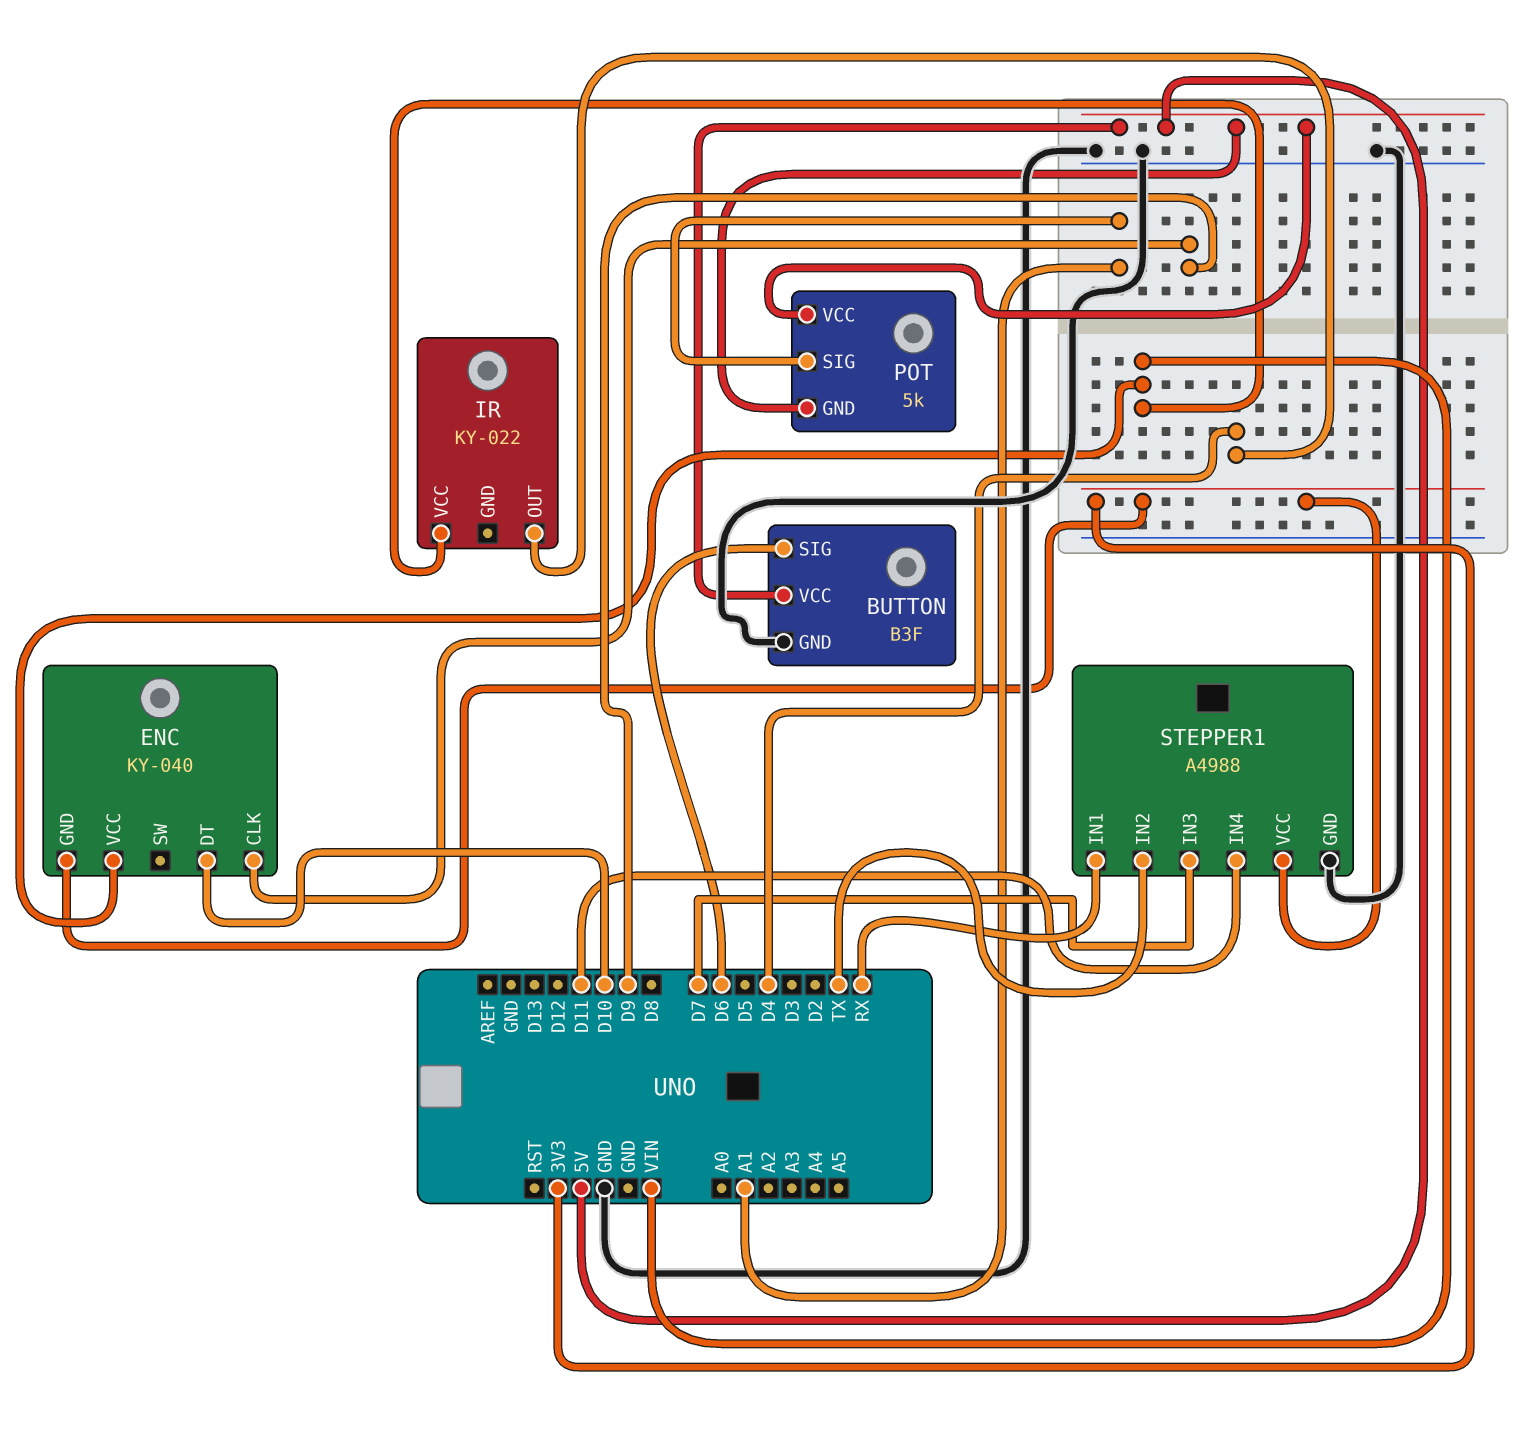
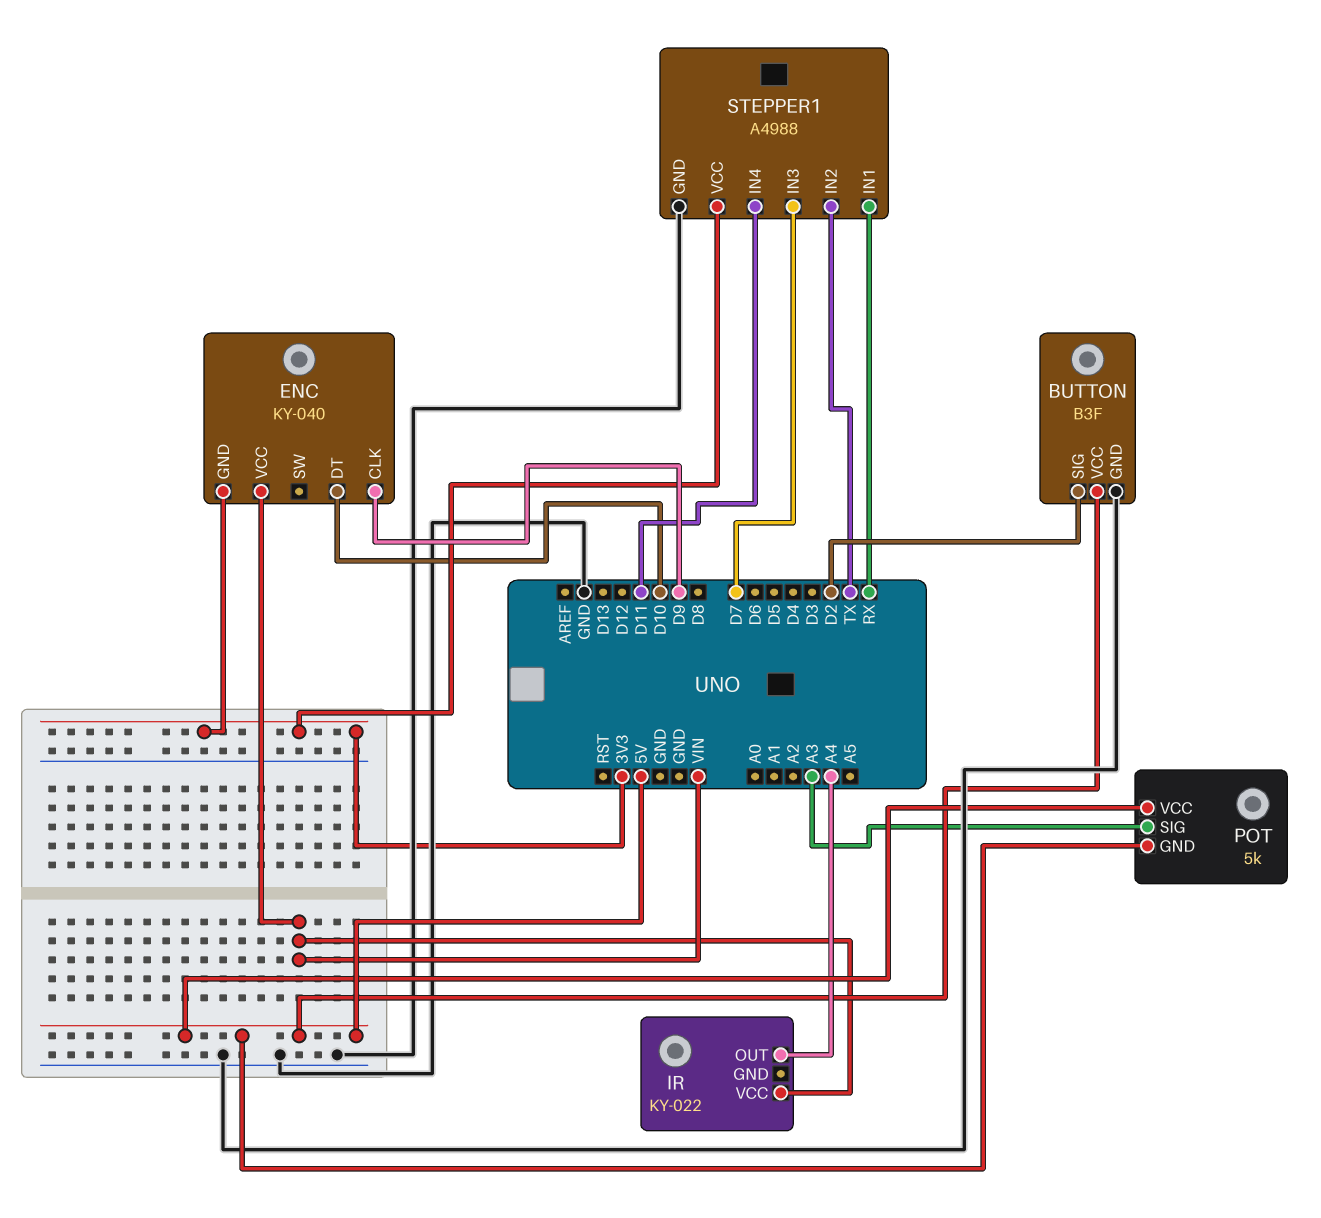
BUTTON pin SIG: D6 -> D2
IR pin OUT: D4 -> A4
POT pin SIG: A1 -> A3

